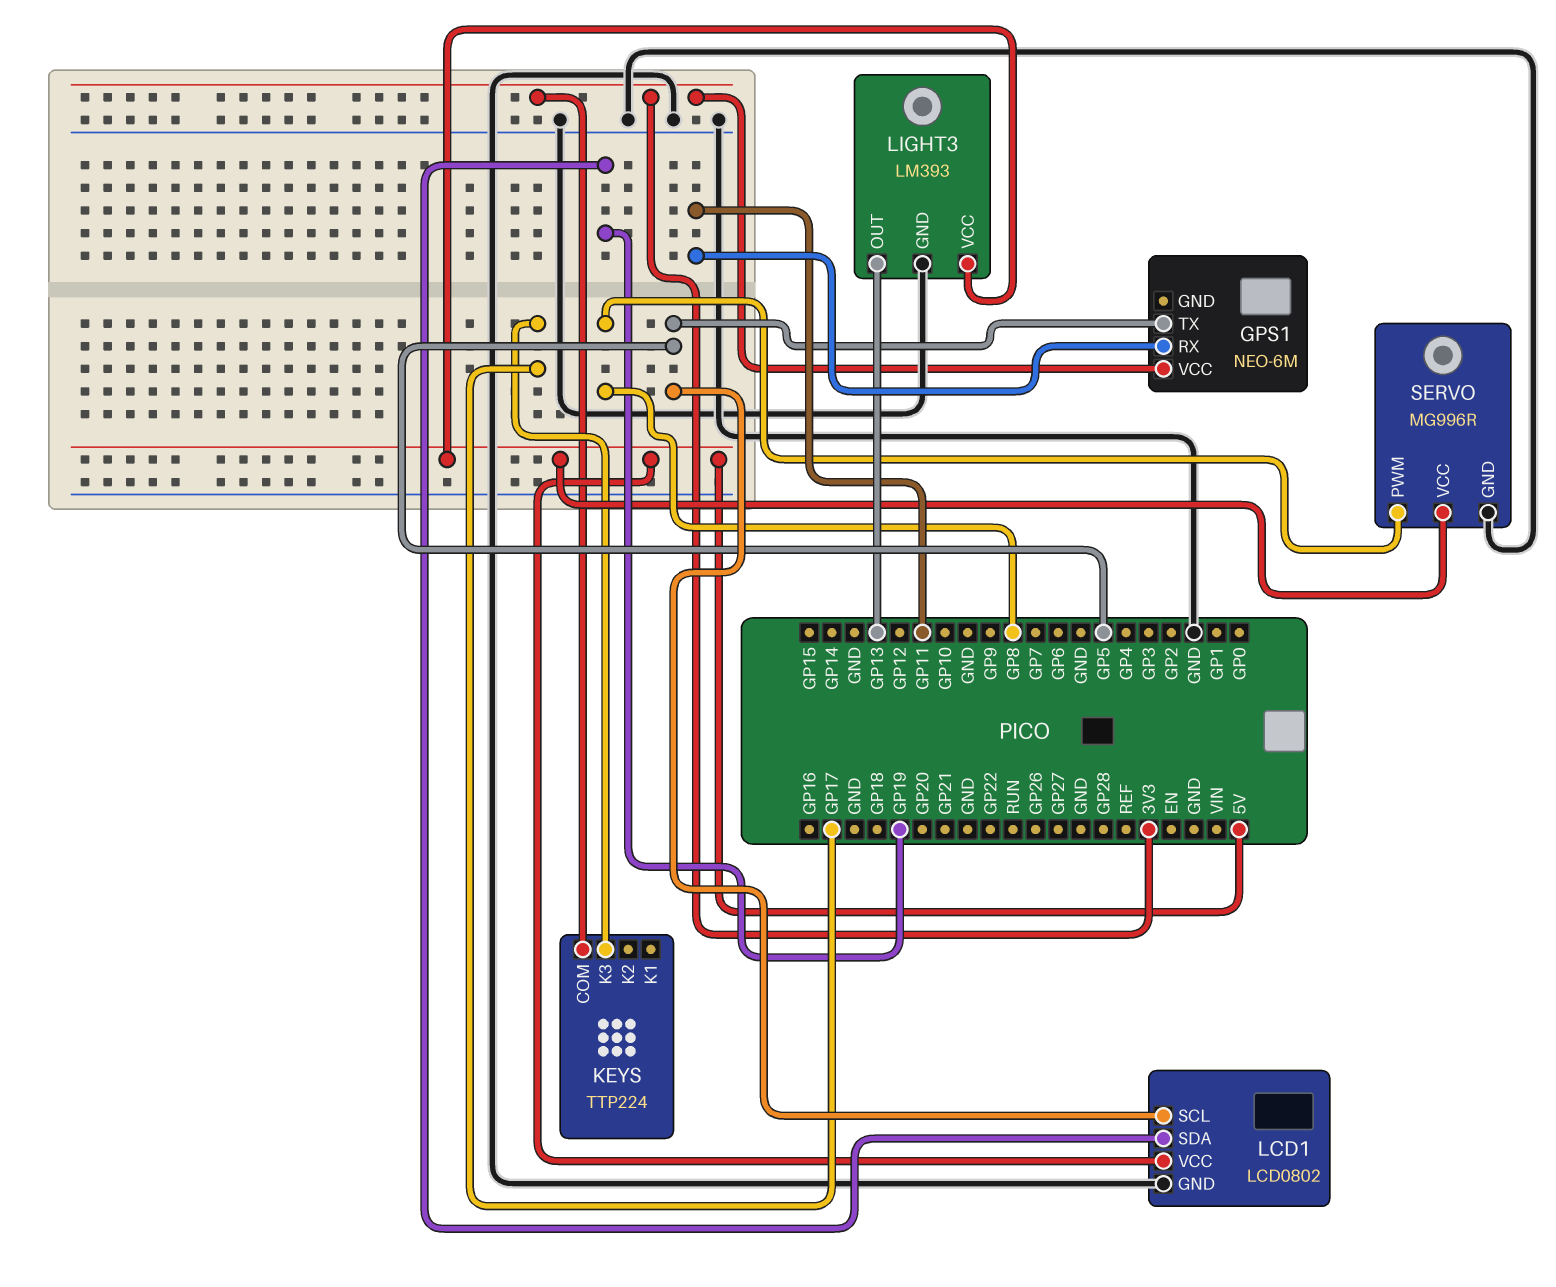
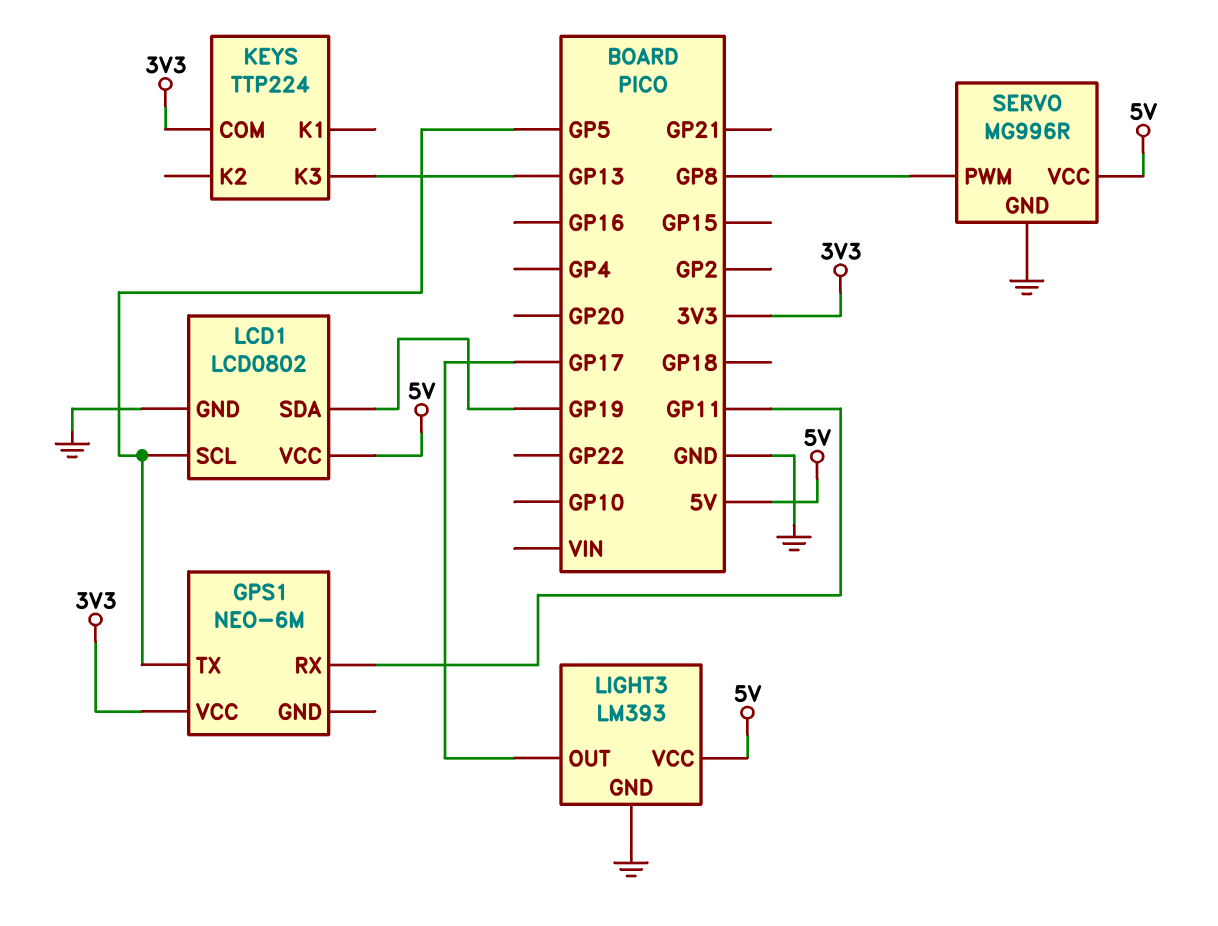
KEYS pin K3: GP17 -> GP13
LIGHT3 pin OUT: GP13 -> GP17

